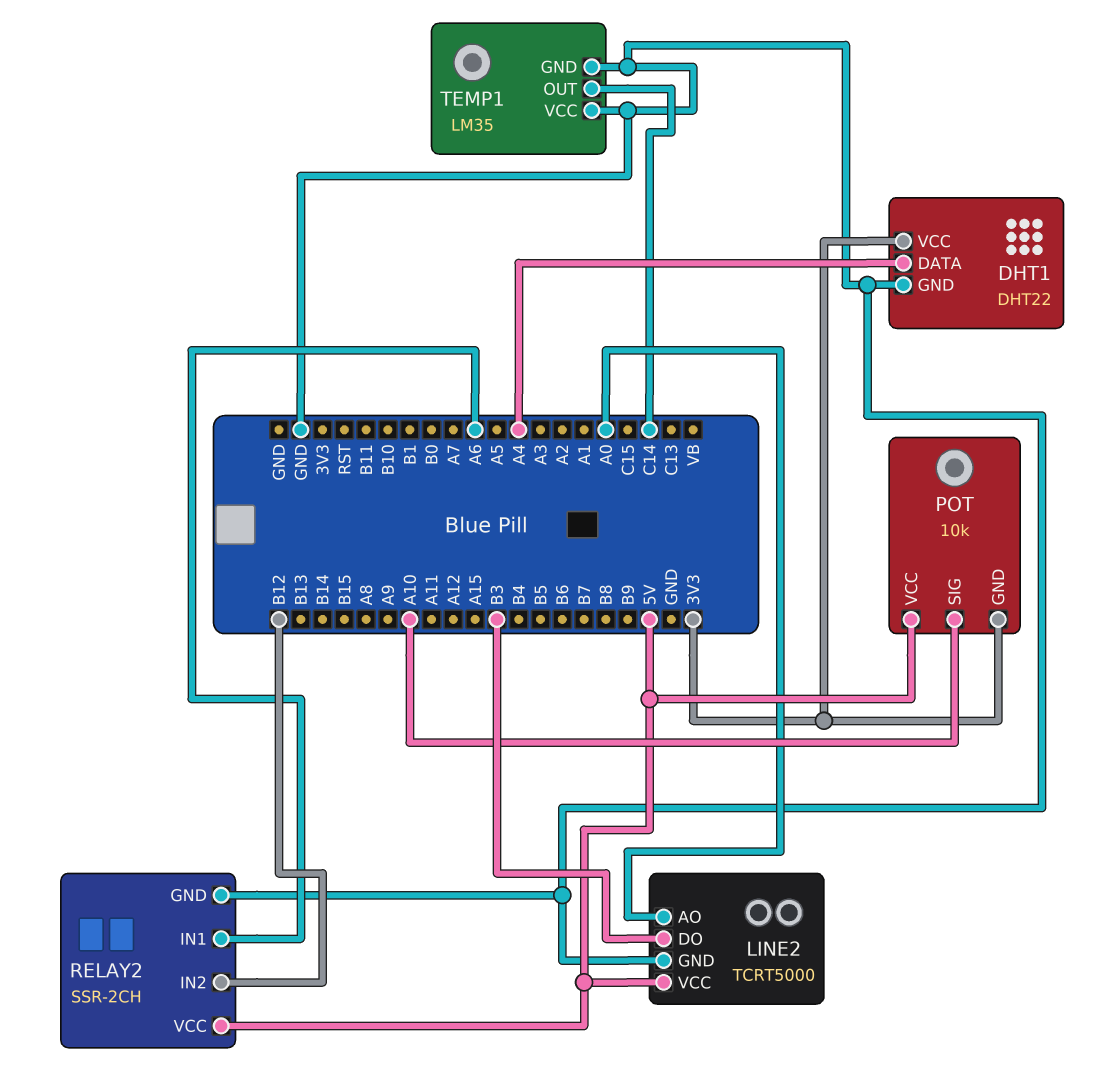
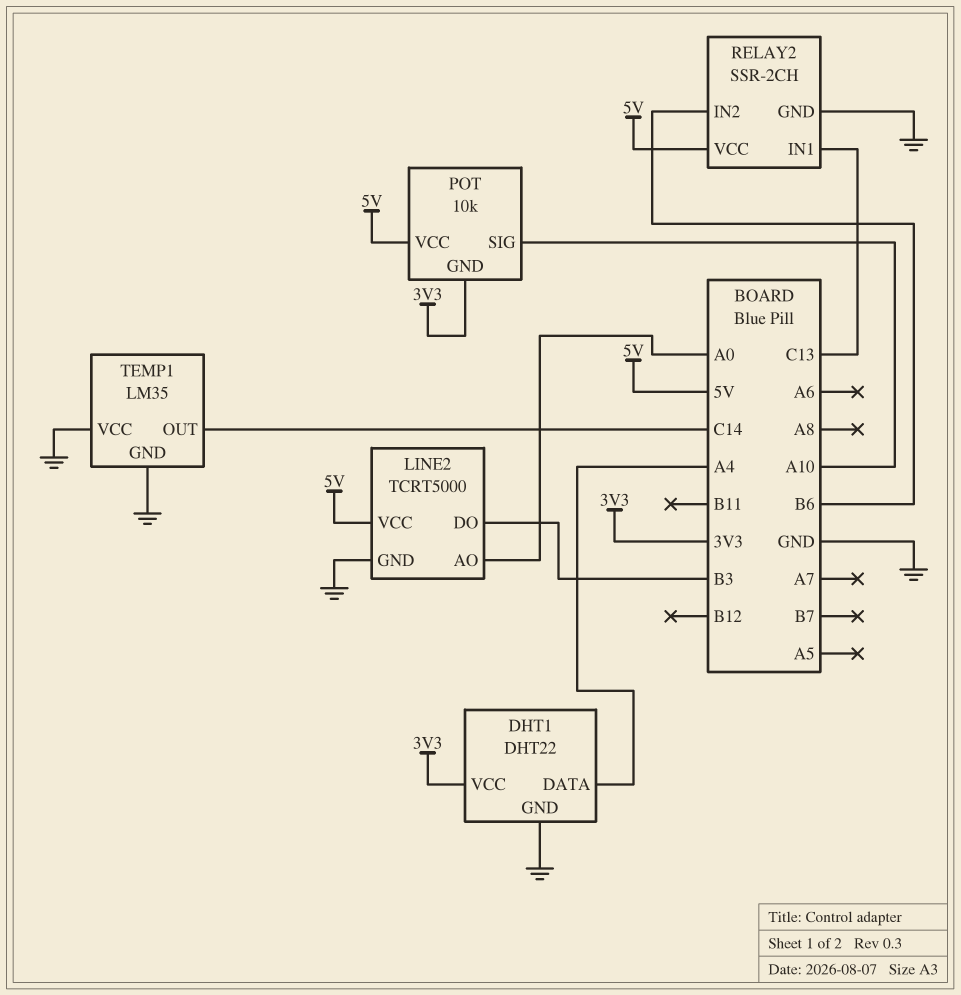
RELAY2 pin IN1: A6 -> C13
RELAY2 pin IN2: B12 -> B6

